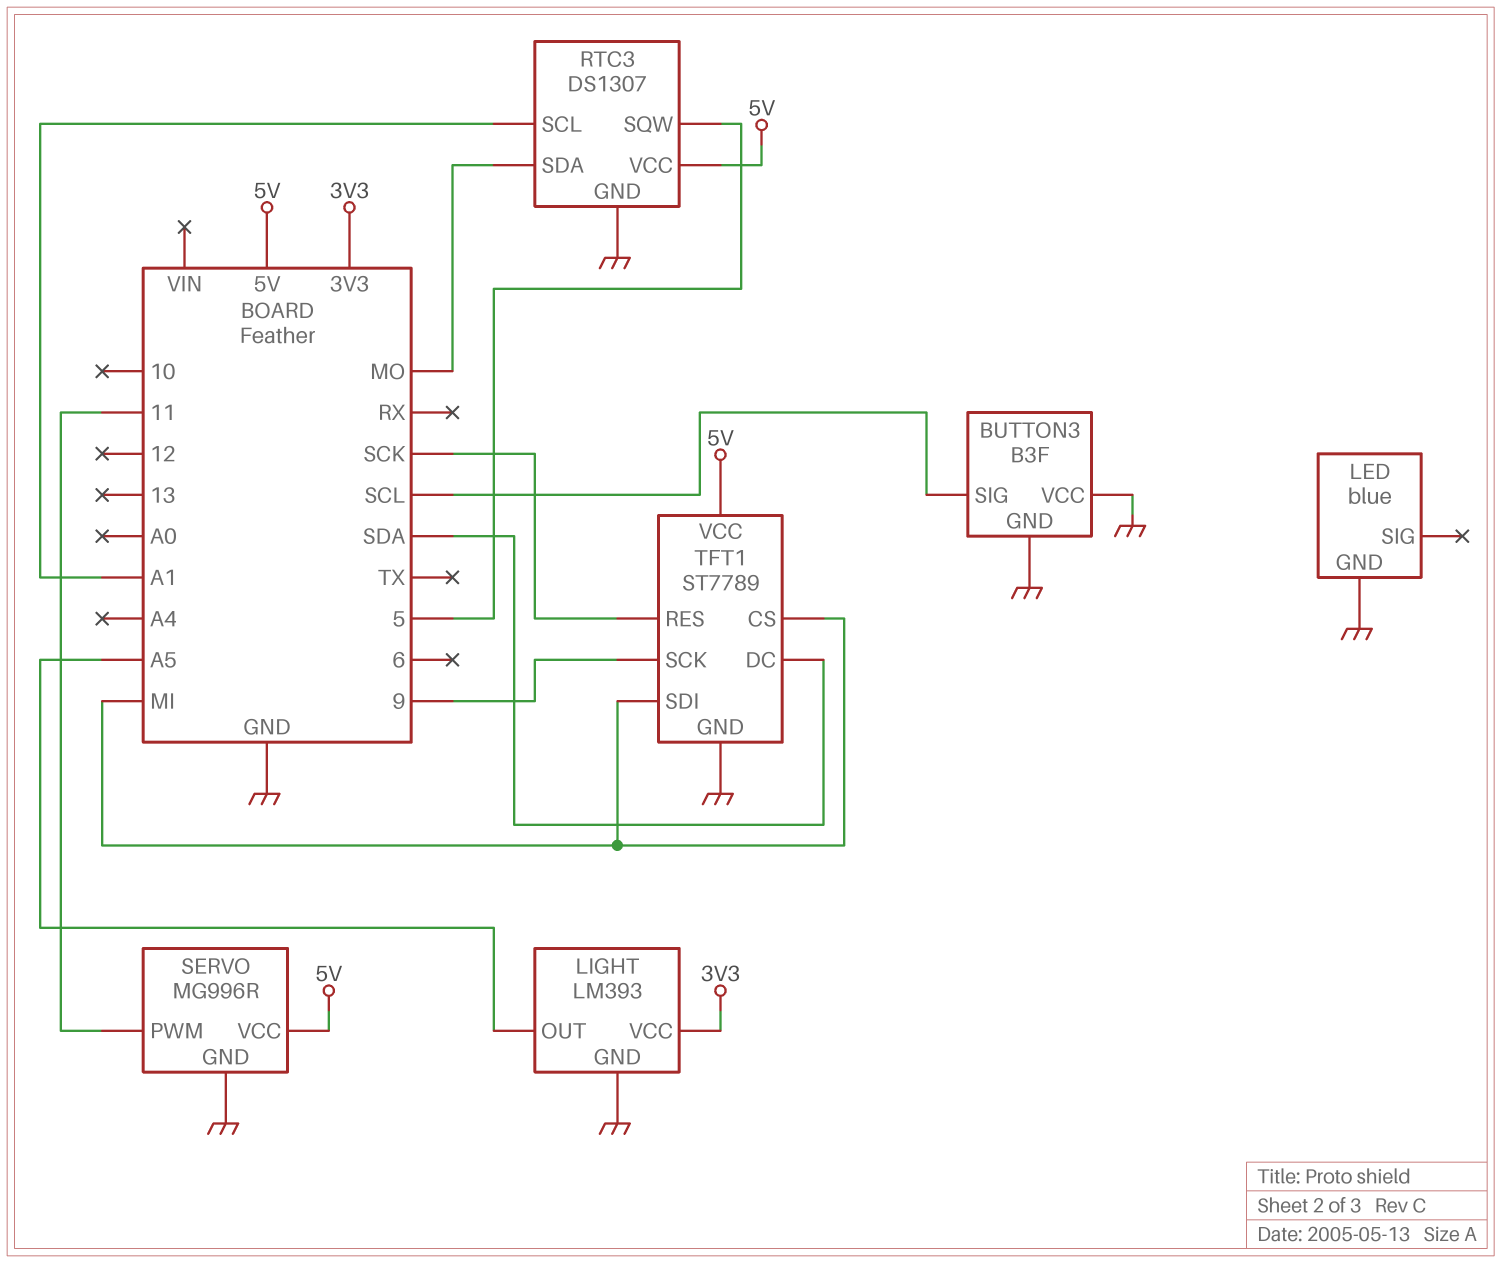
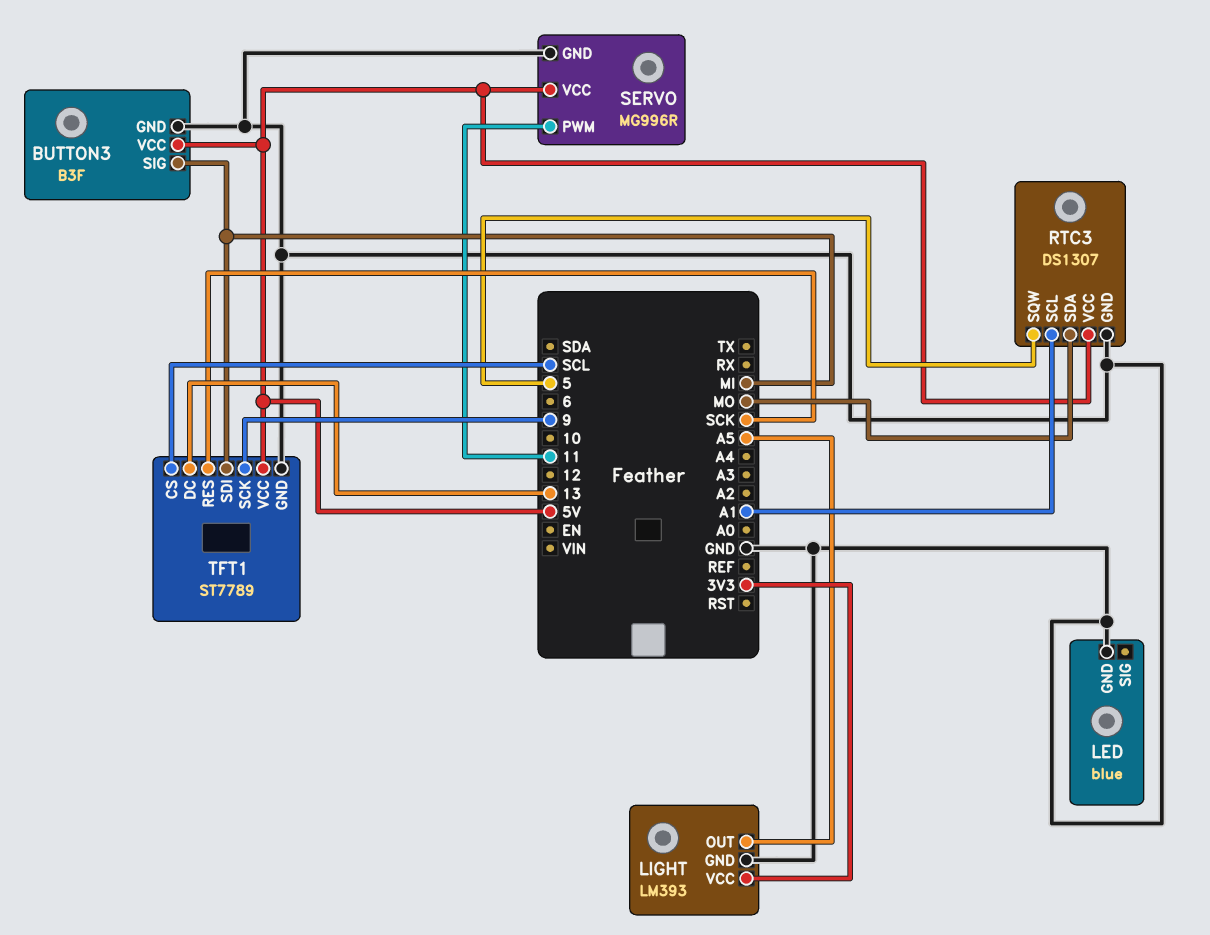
BUTTON3 pin SIG: SCL -> MI
BUTTON3 pin VCC: GND -> 5V
TFT1 pin CS: MI -> SCL
TFT1 pin DC: SDA -> 13

